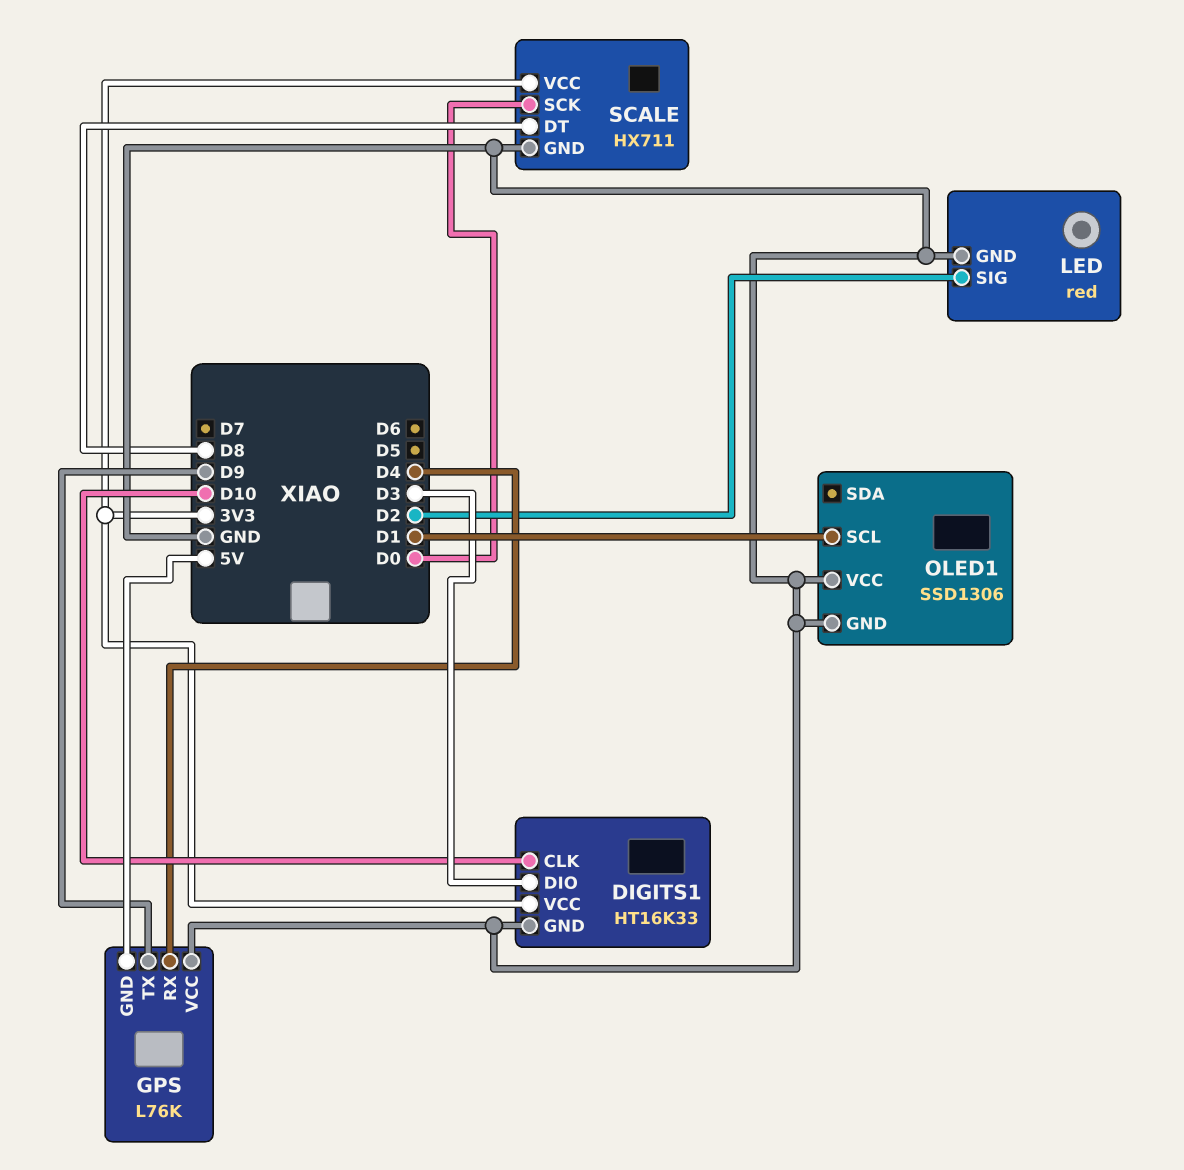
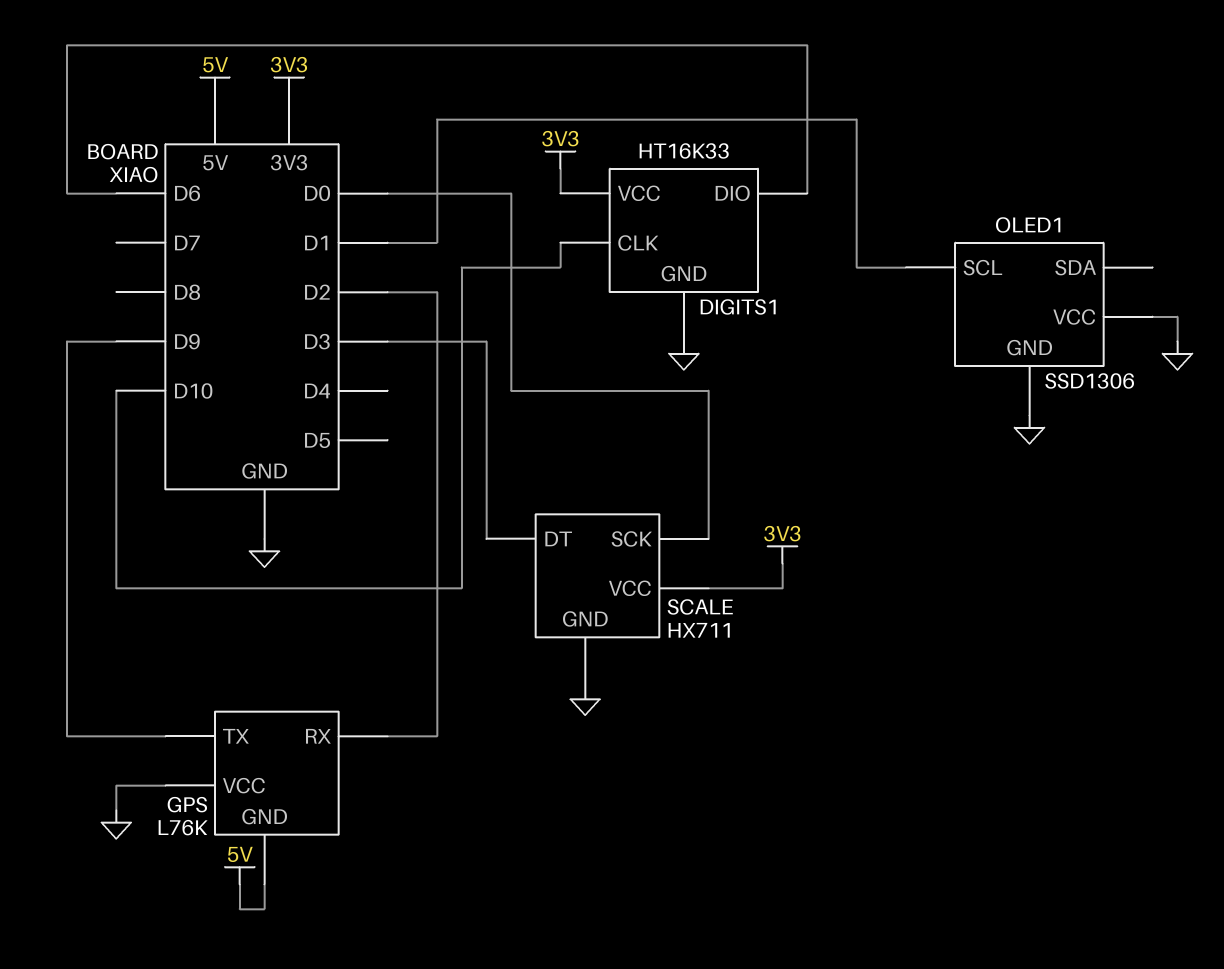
DIGITS1 pin DIO: D3 -> D6
GPS pin RX: D4 -> D2
LED: red -> none
LED pin GND: GND -> none
LED pin SIG: D2 -> none
SCALE pin DT: D8 -> D3

